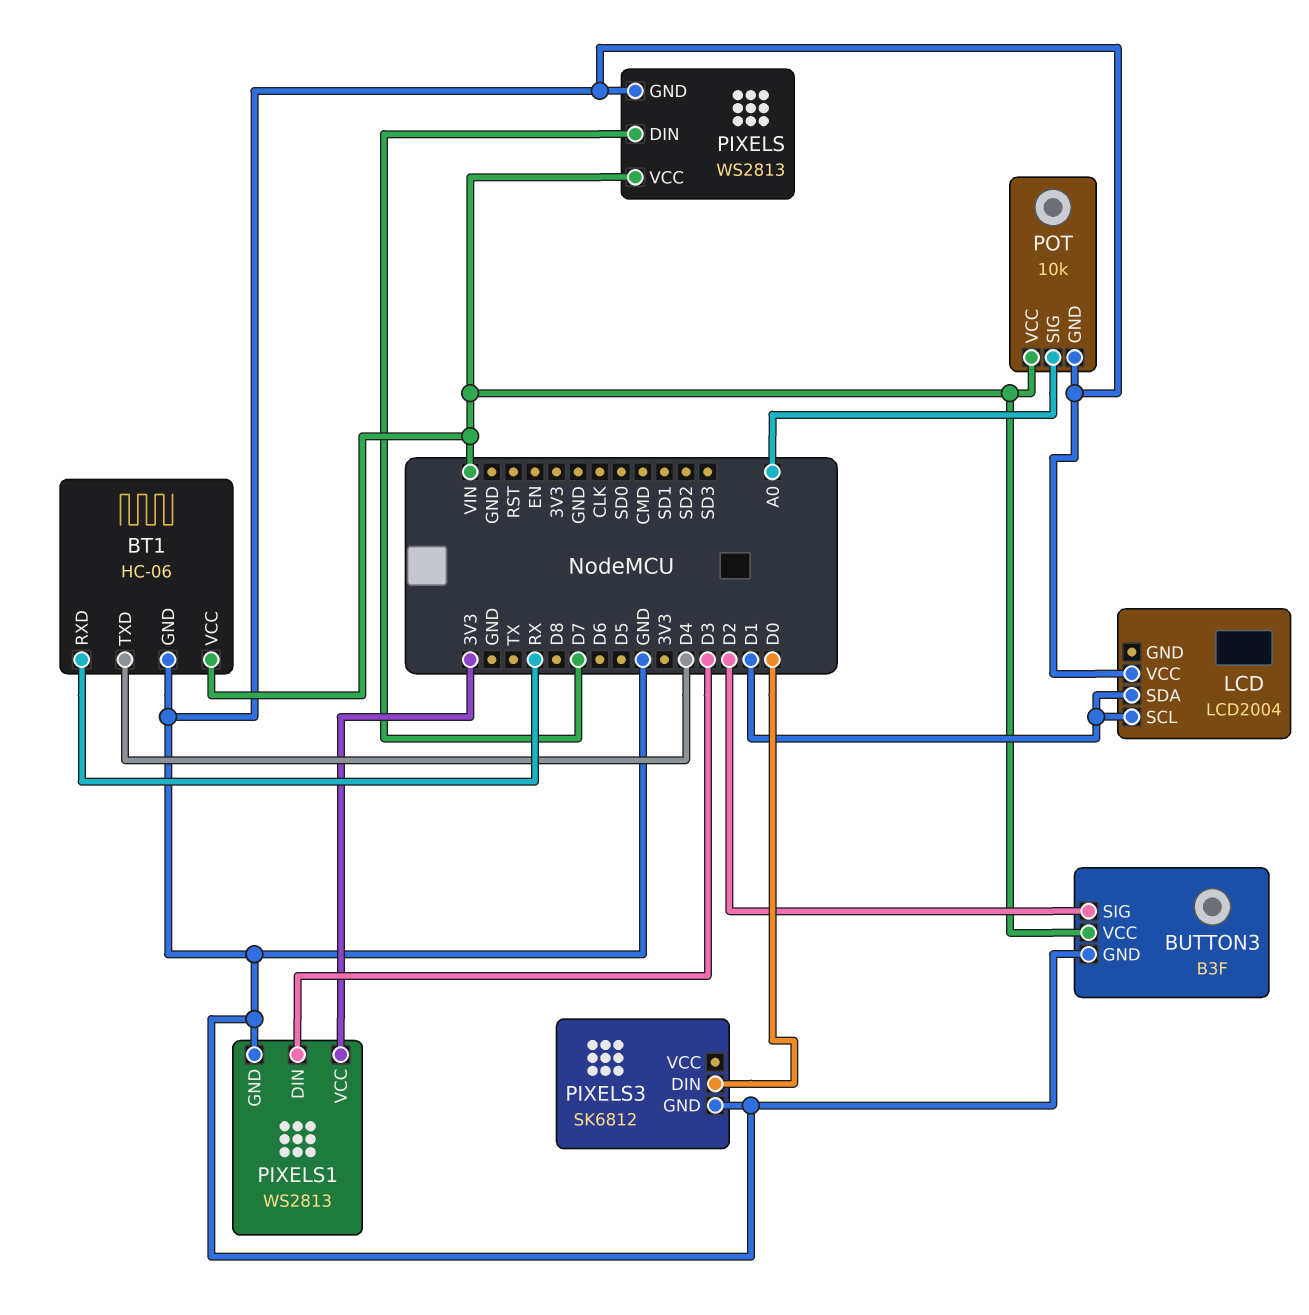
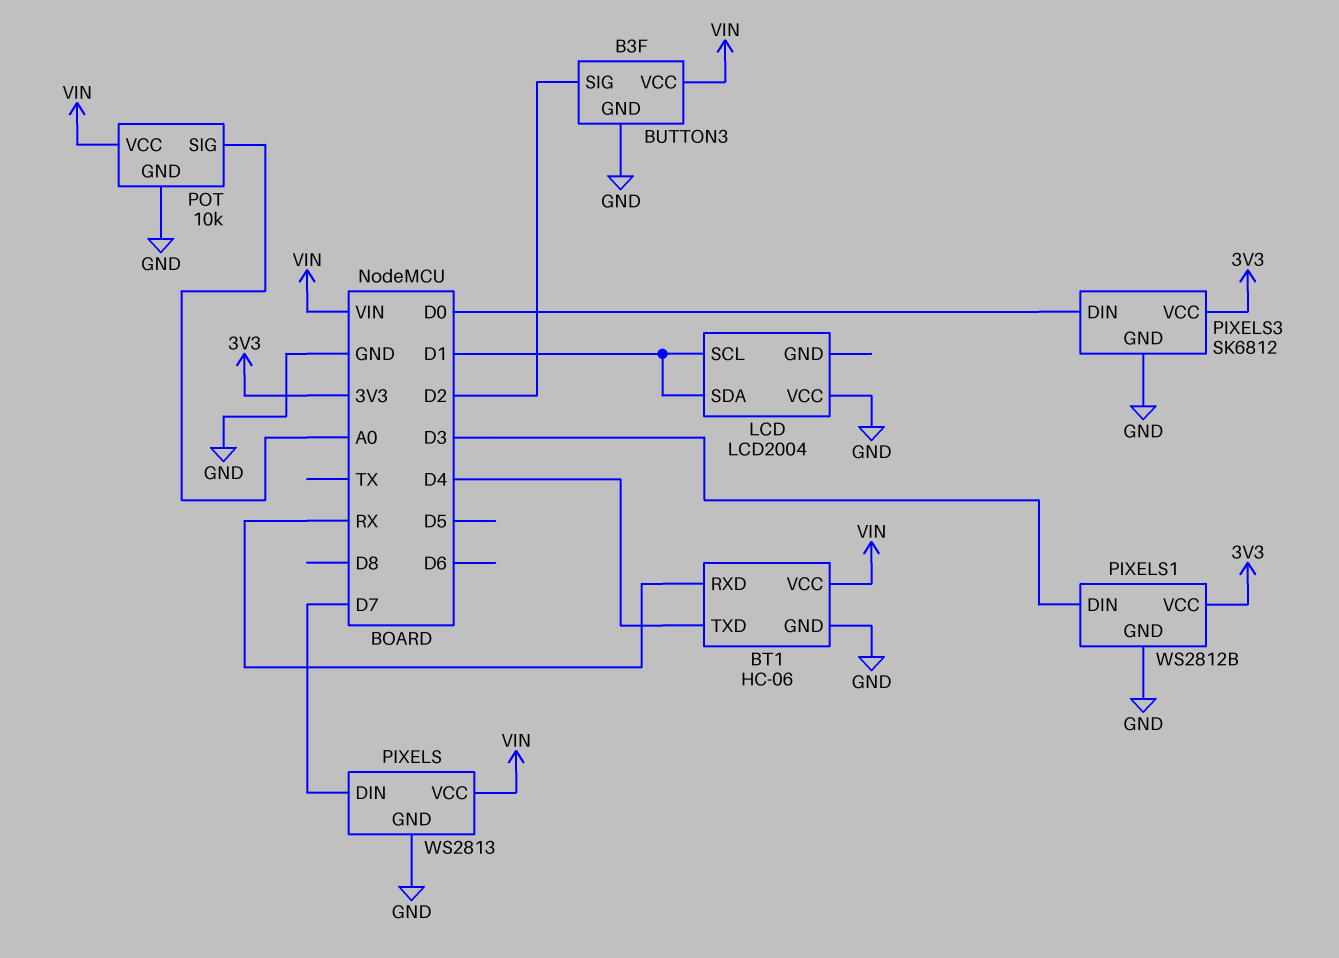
PIXELS1: WS2813 -> WS2812B
PIXELS3 pin VCC: none -> 3V3

